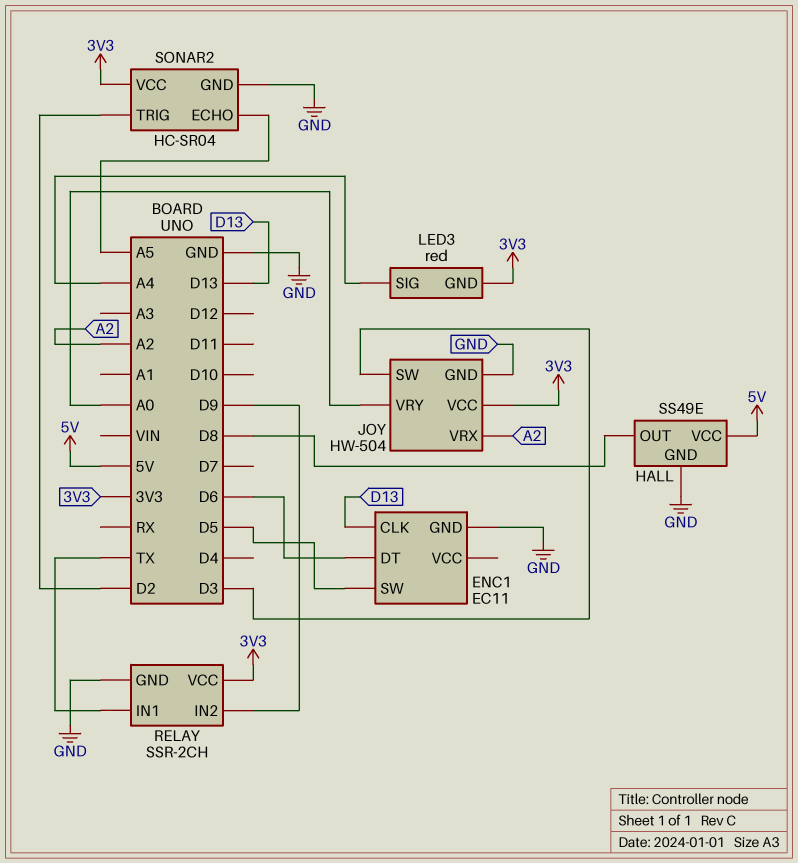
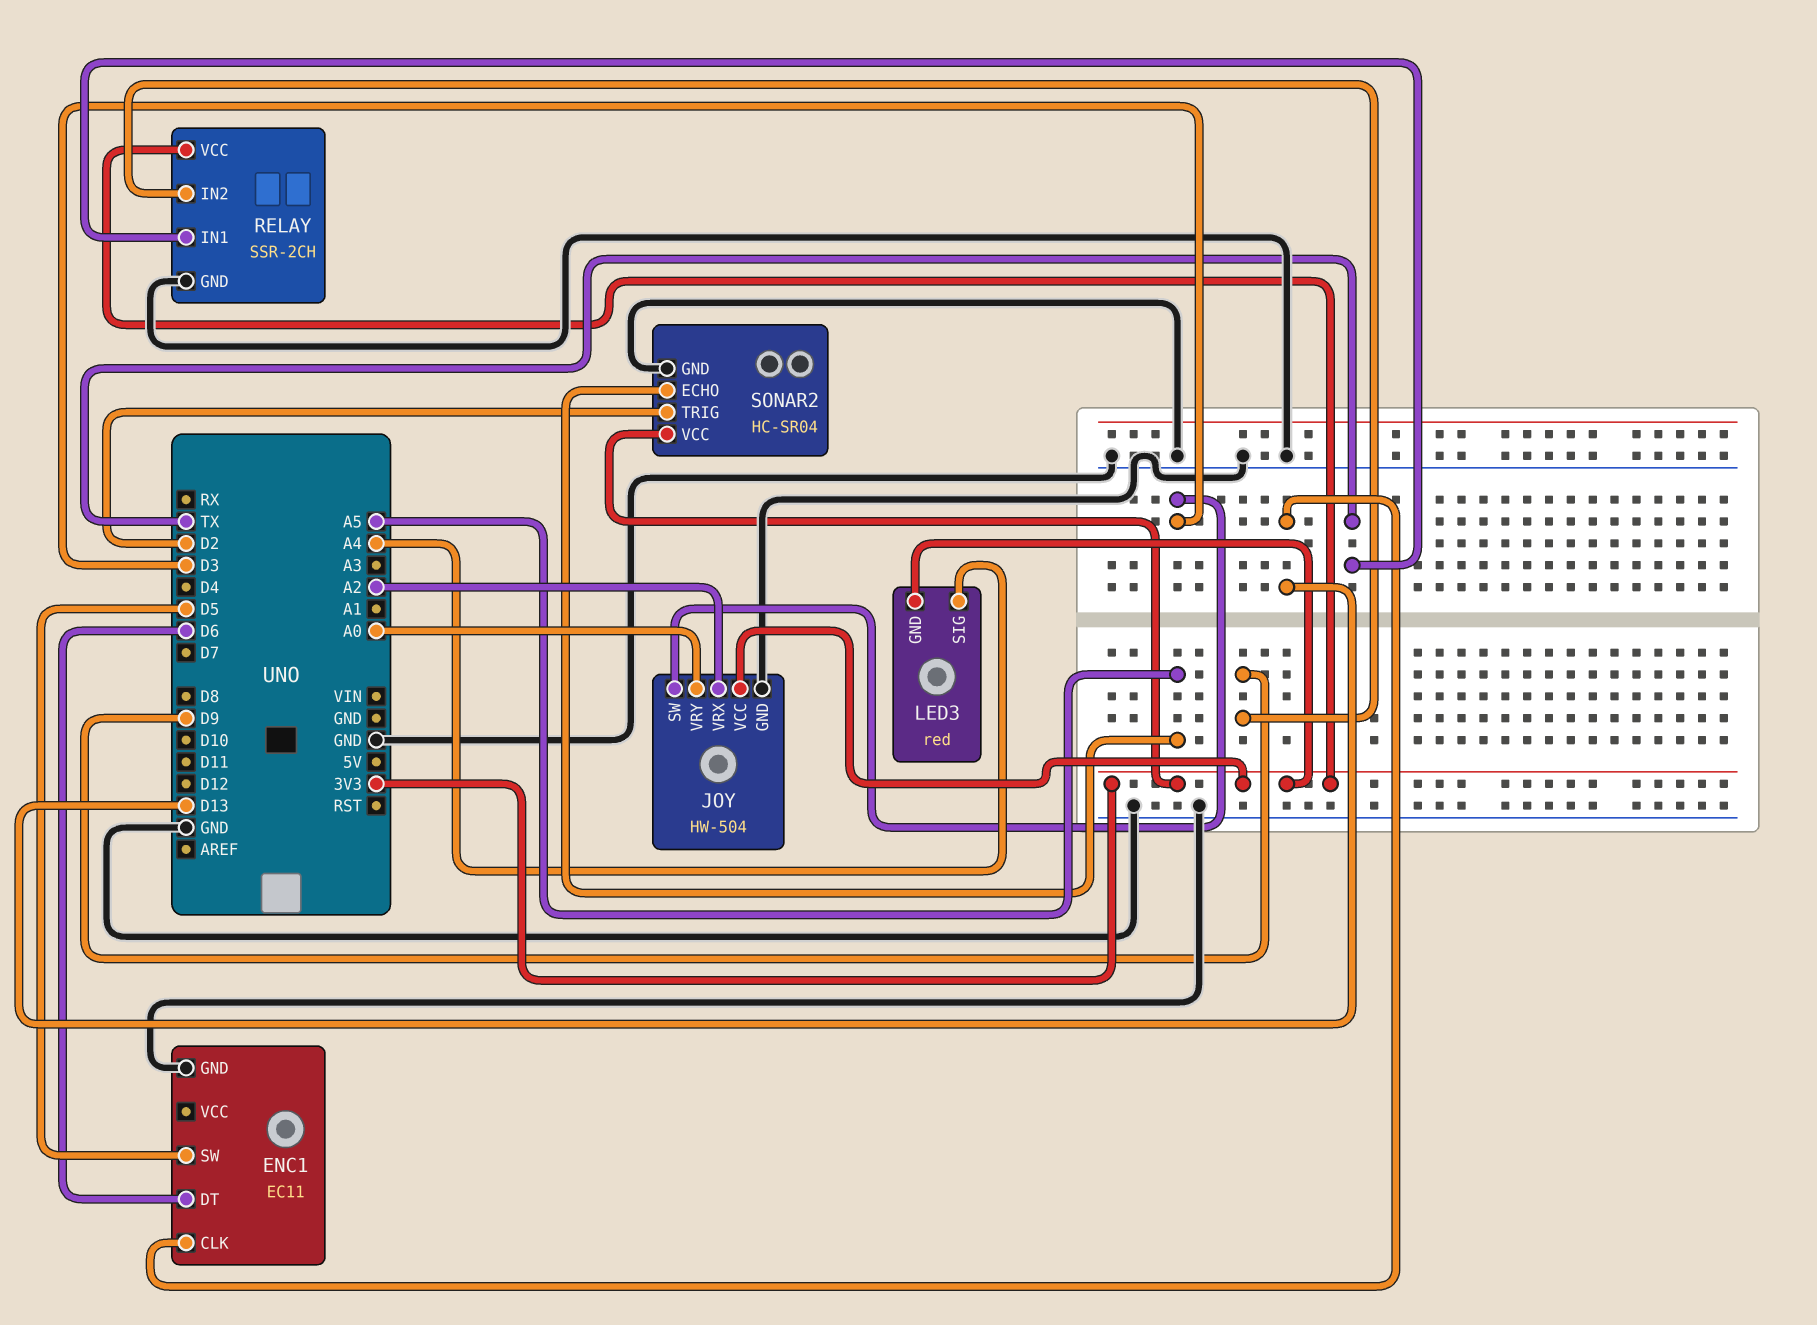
HALL: SS49E -> none
HALL pin GND: GND -> none
HALL pin OUT: D8 -> none
HALL pin VCC: 5V -> none

